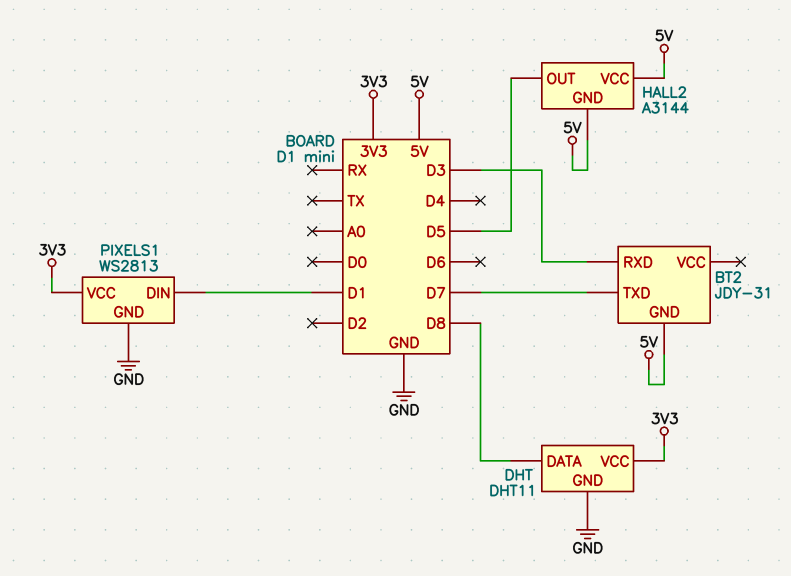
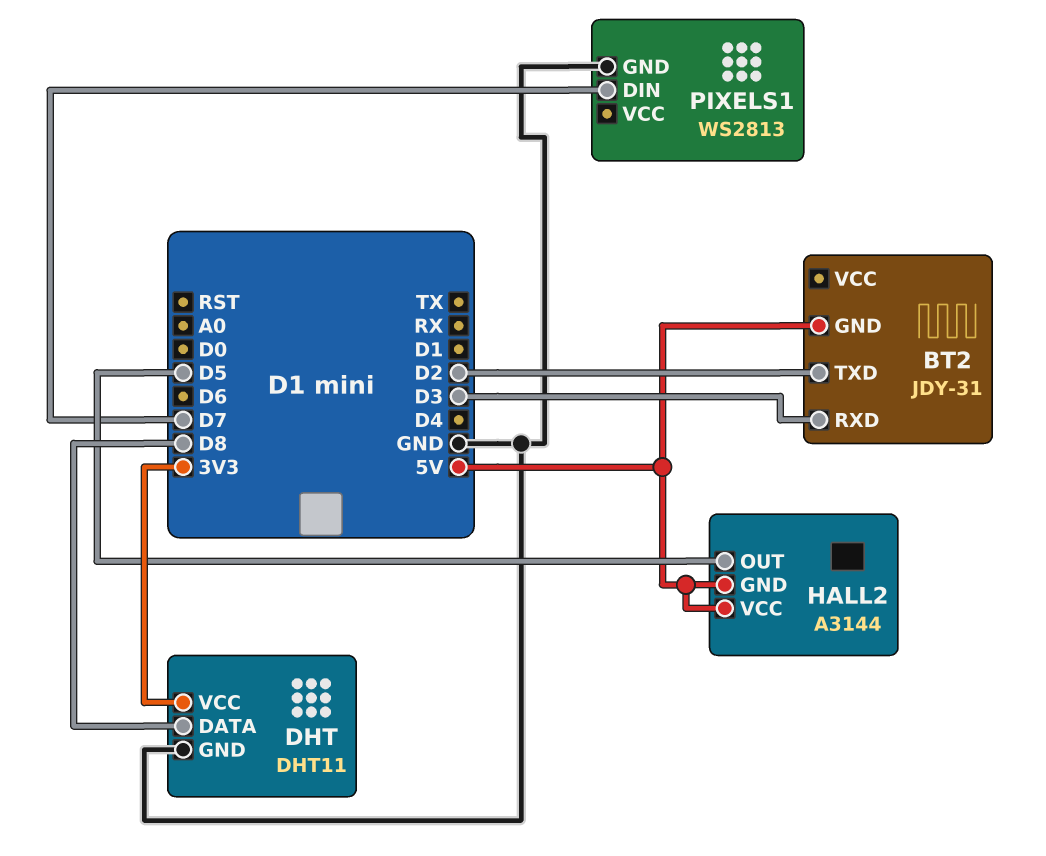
BT2 pin TXD: D7 -> D2
PIXELS1 pin DIN: D1 -> D7
PIXELS1 pin VCC: 3V3 -> none

